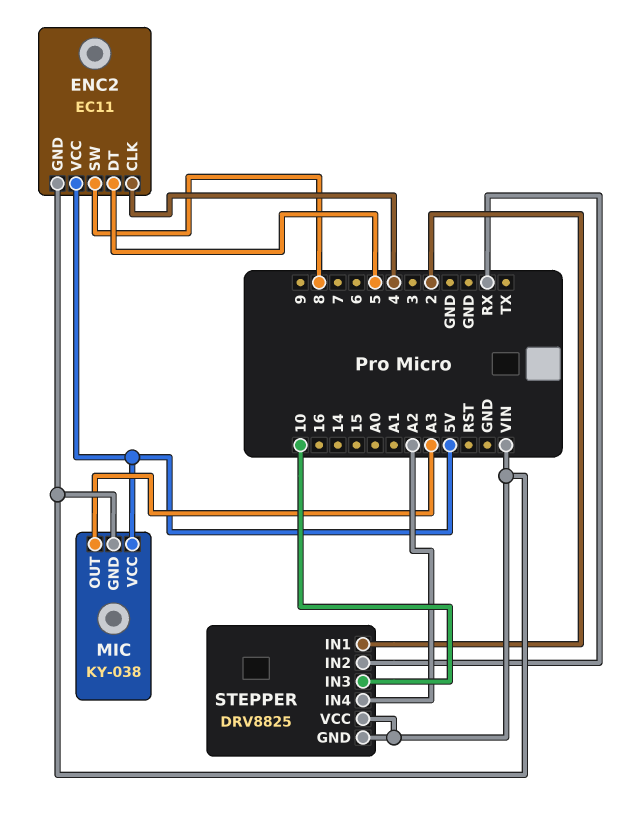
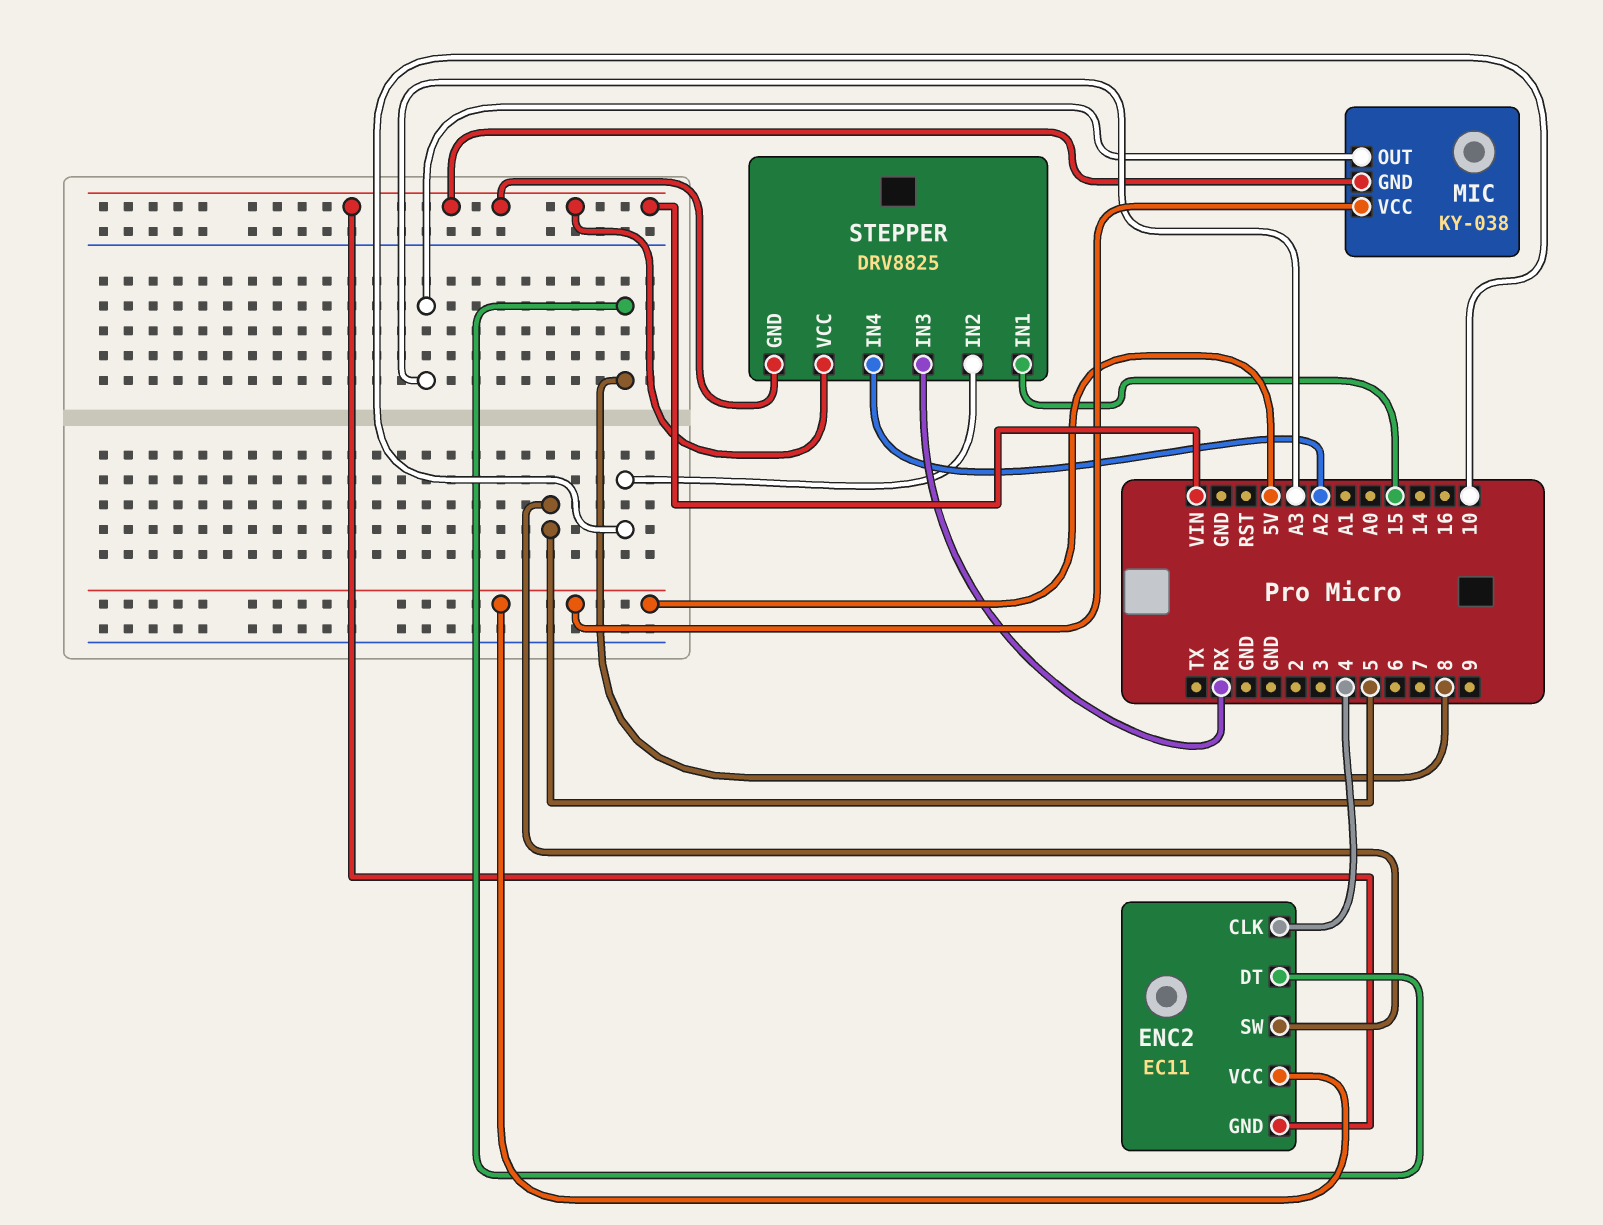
ENC2 pin DT: 5 -> 8
ENC2 pin SW: 8 -> 5
STEPPER pin IN1: 2 -> 15
STEPPER pin IN2: RX -> 10
STEPPER pin IN3: 10 -> RX

